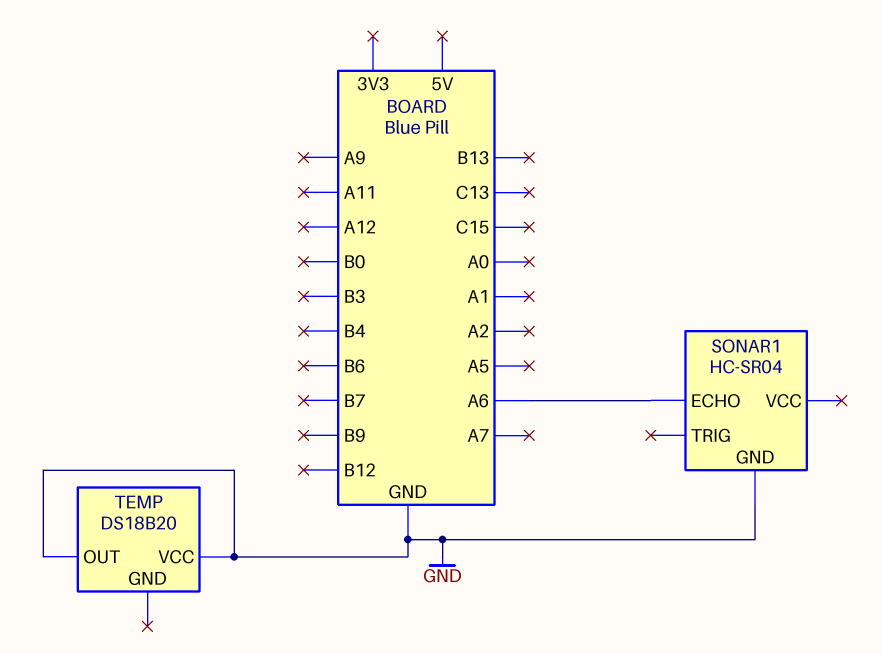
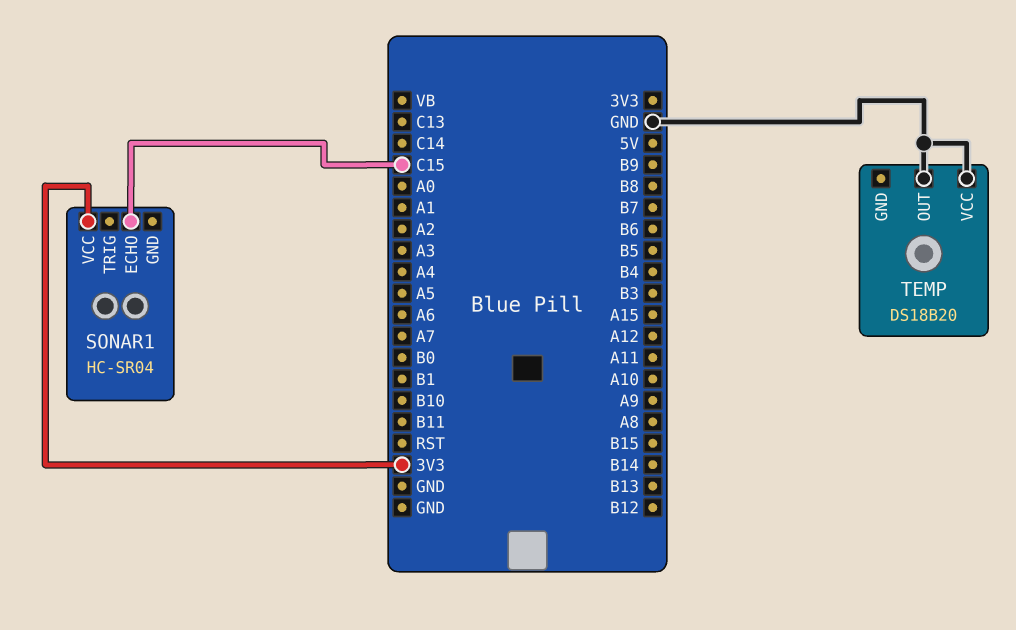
SONAR1 pin ECHO: A6 -> C15
SONAR1 pin GND: GND -> none
SONAR1 pin VCC: none -> 3V3

